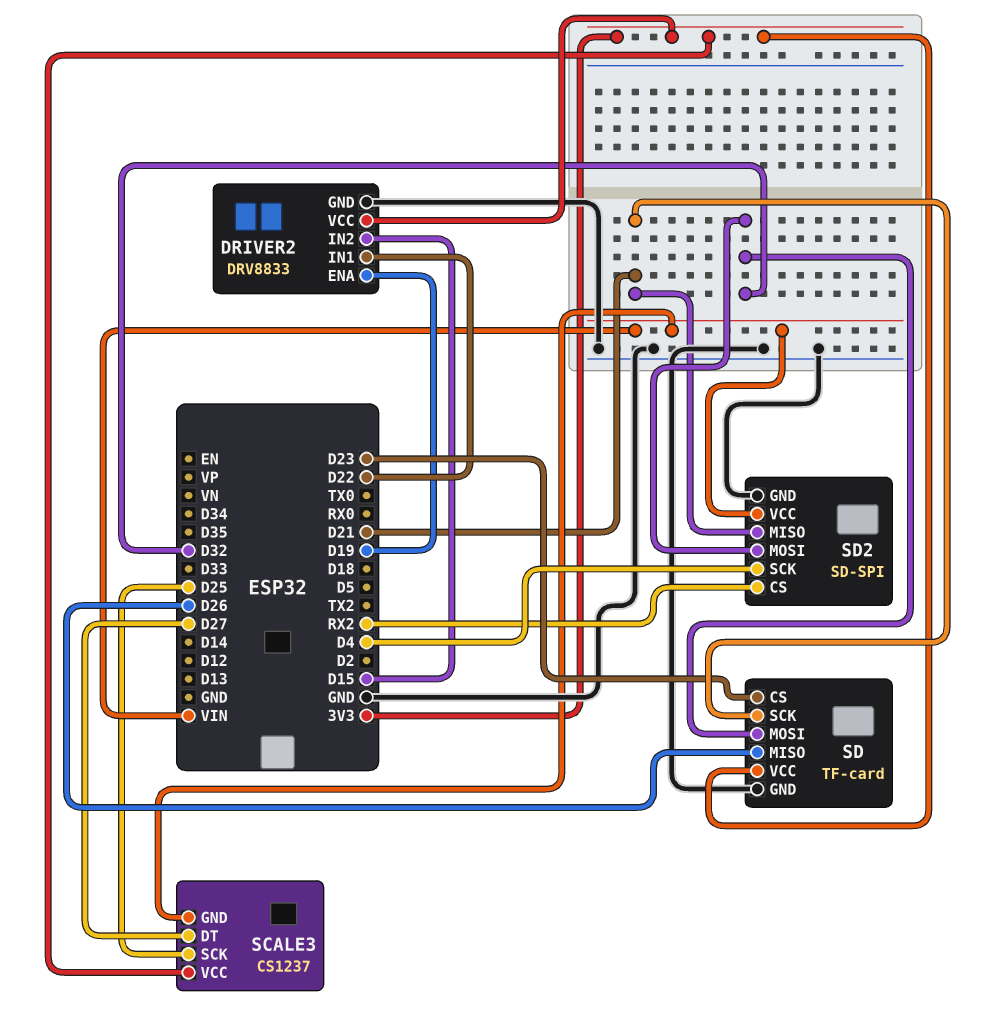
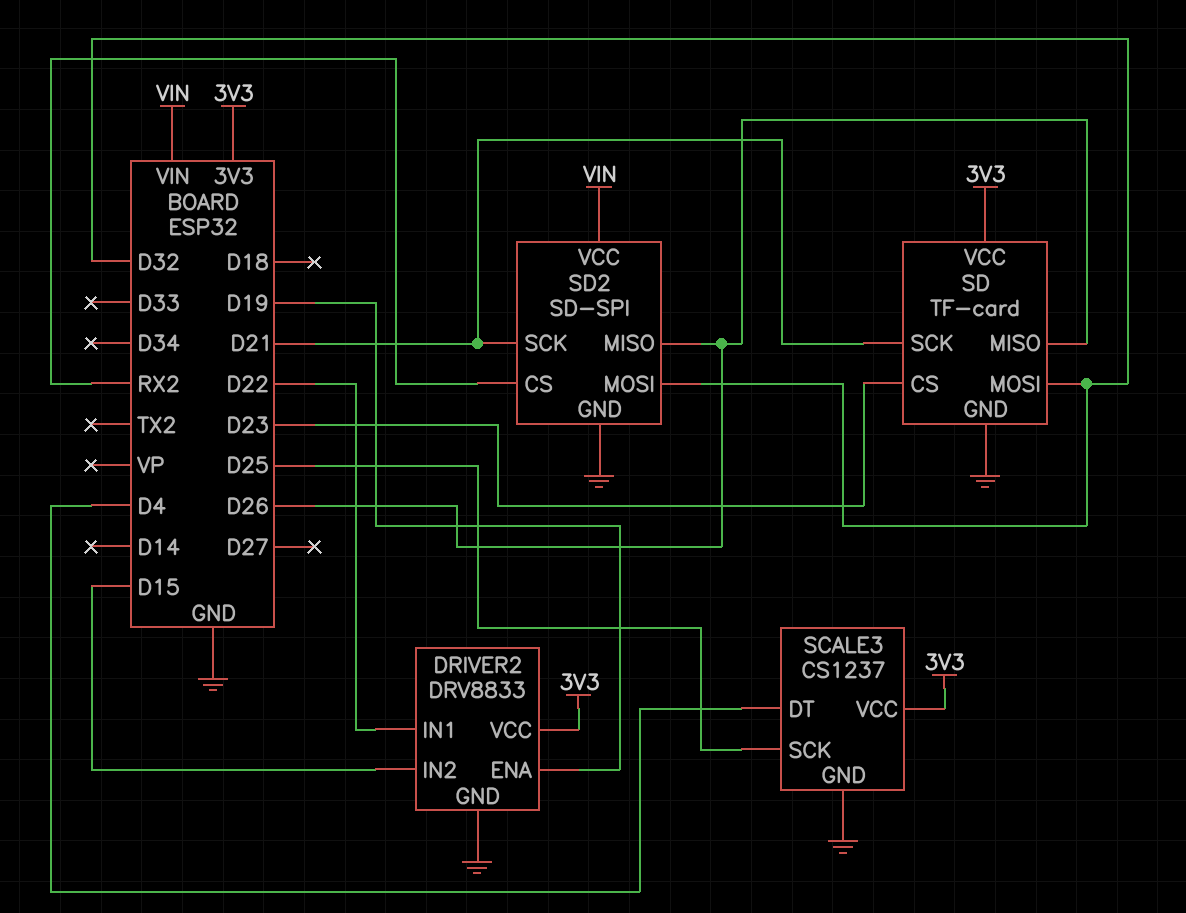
SCALE3 pin DT: D27 -> D4
SCALE3 pin GND: VIN -> GND
SD2 pin MISO: D21 -> D26
SD2 pin SCK: D4 -> D21

